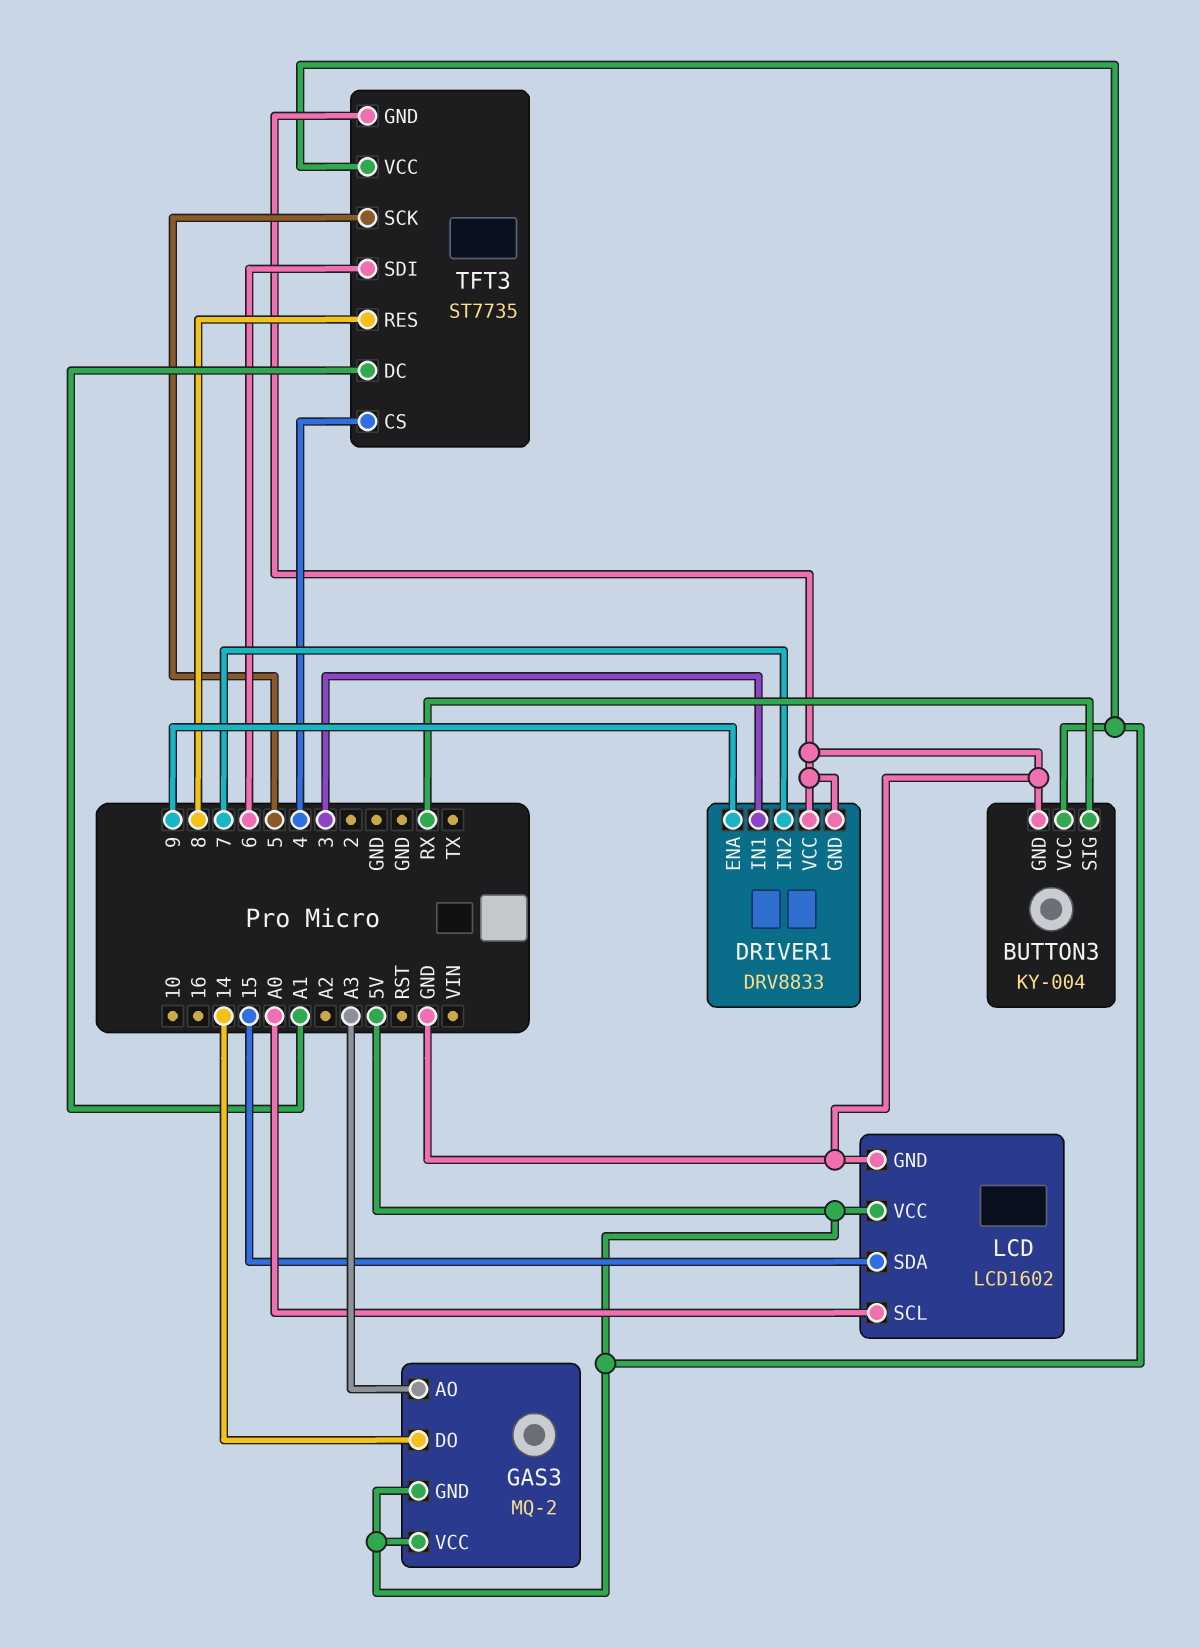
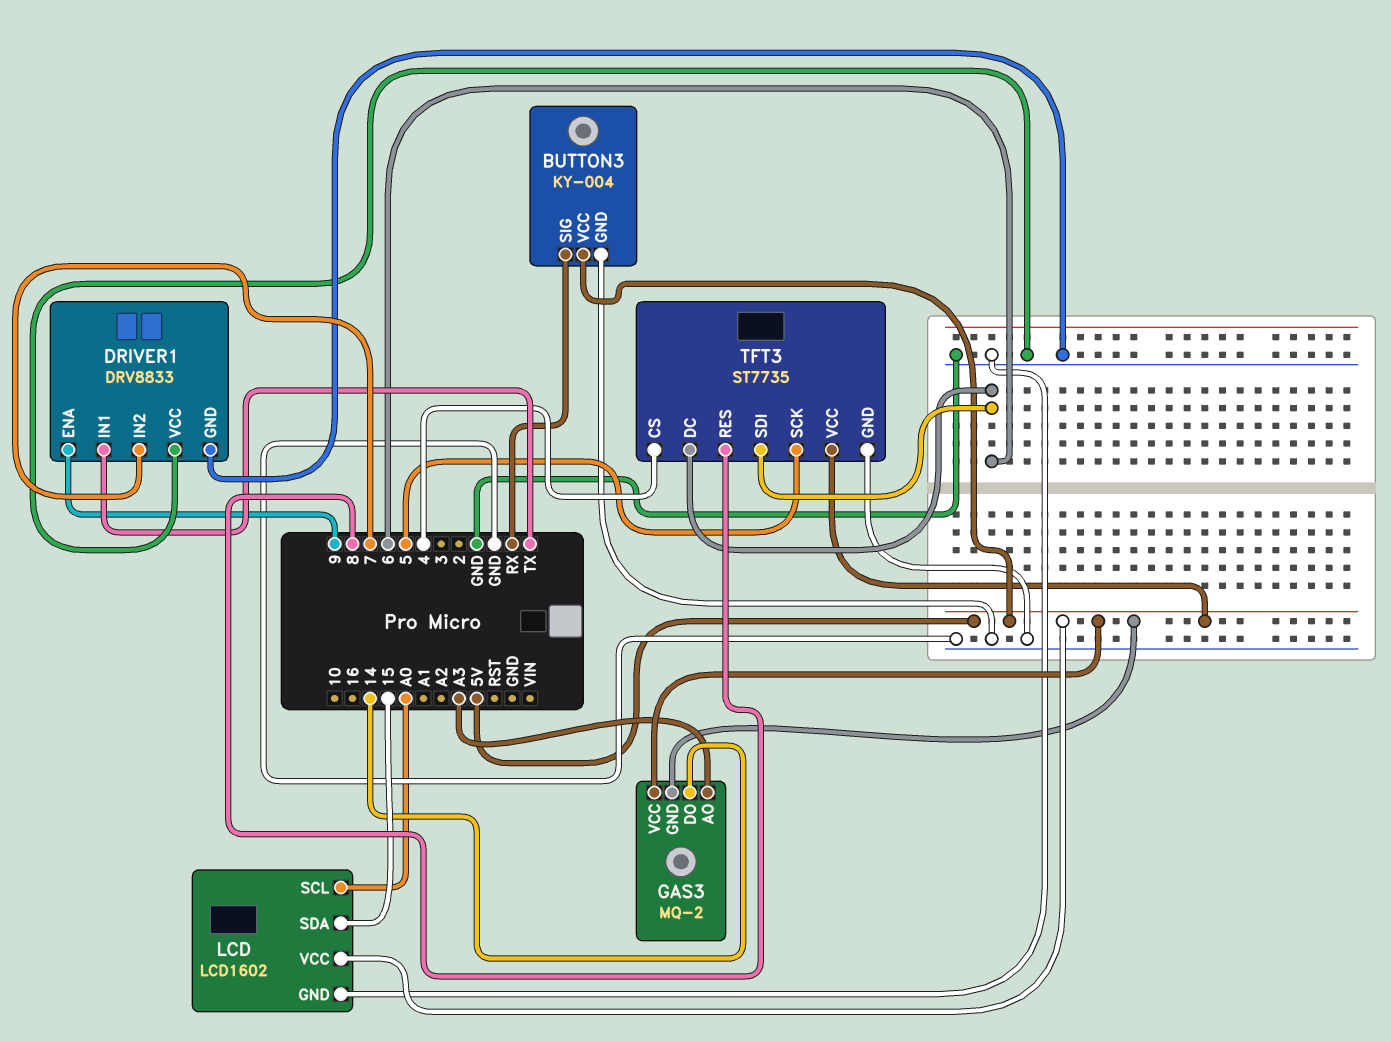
DRIVER1 pin IN1: 3 -> TX
TFT3 pin DC: A1 -> 6

